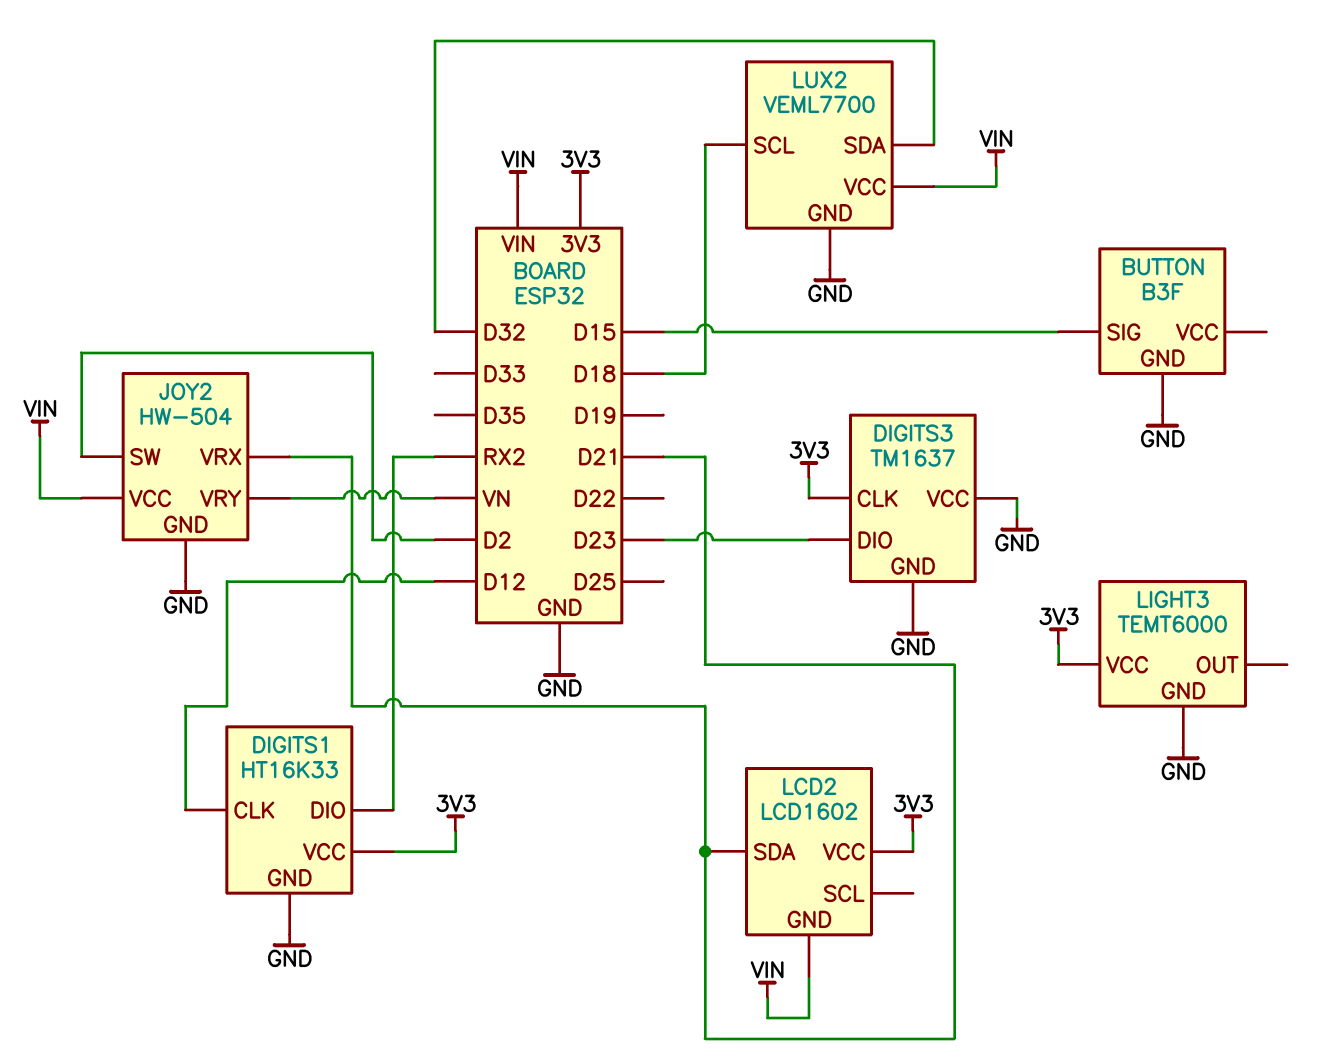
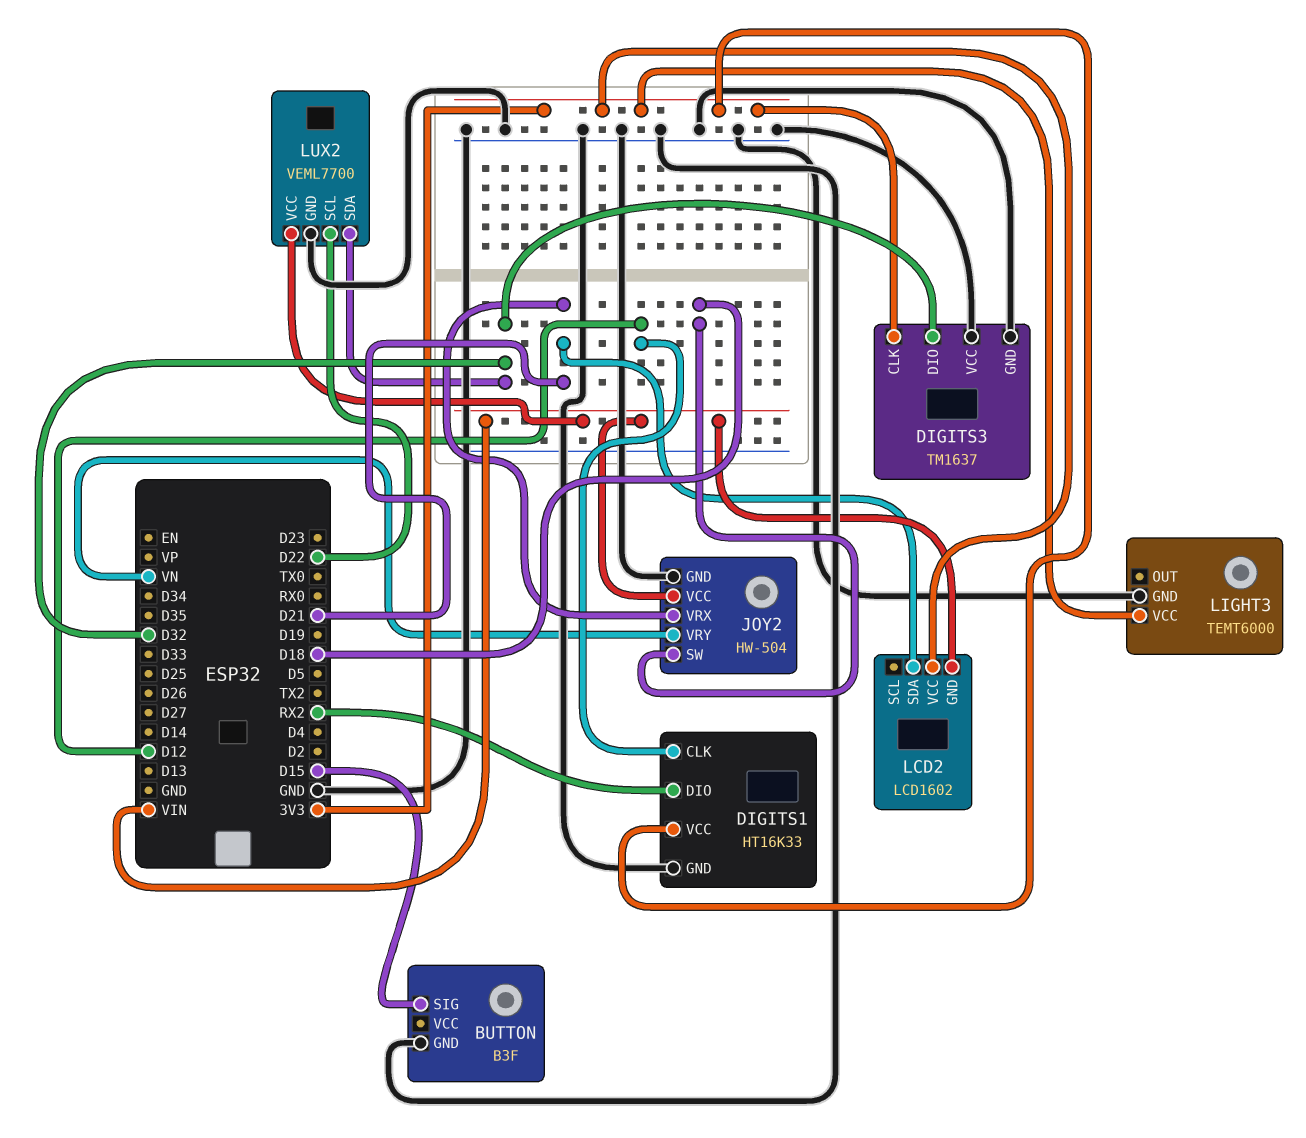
DIGITS3 pin DIO: D23 -> D32
JOY2 pin SW: D2 -> D18
LUX2 pin SCL: D18 -> D22

